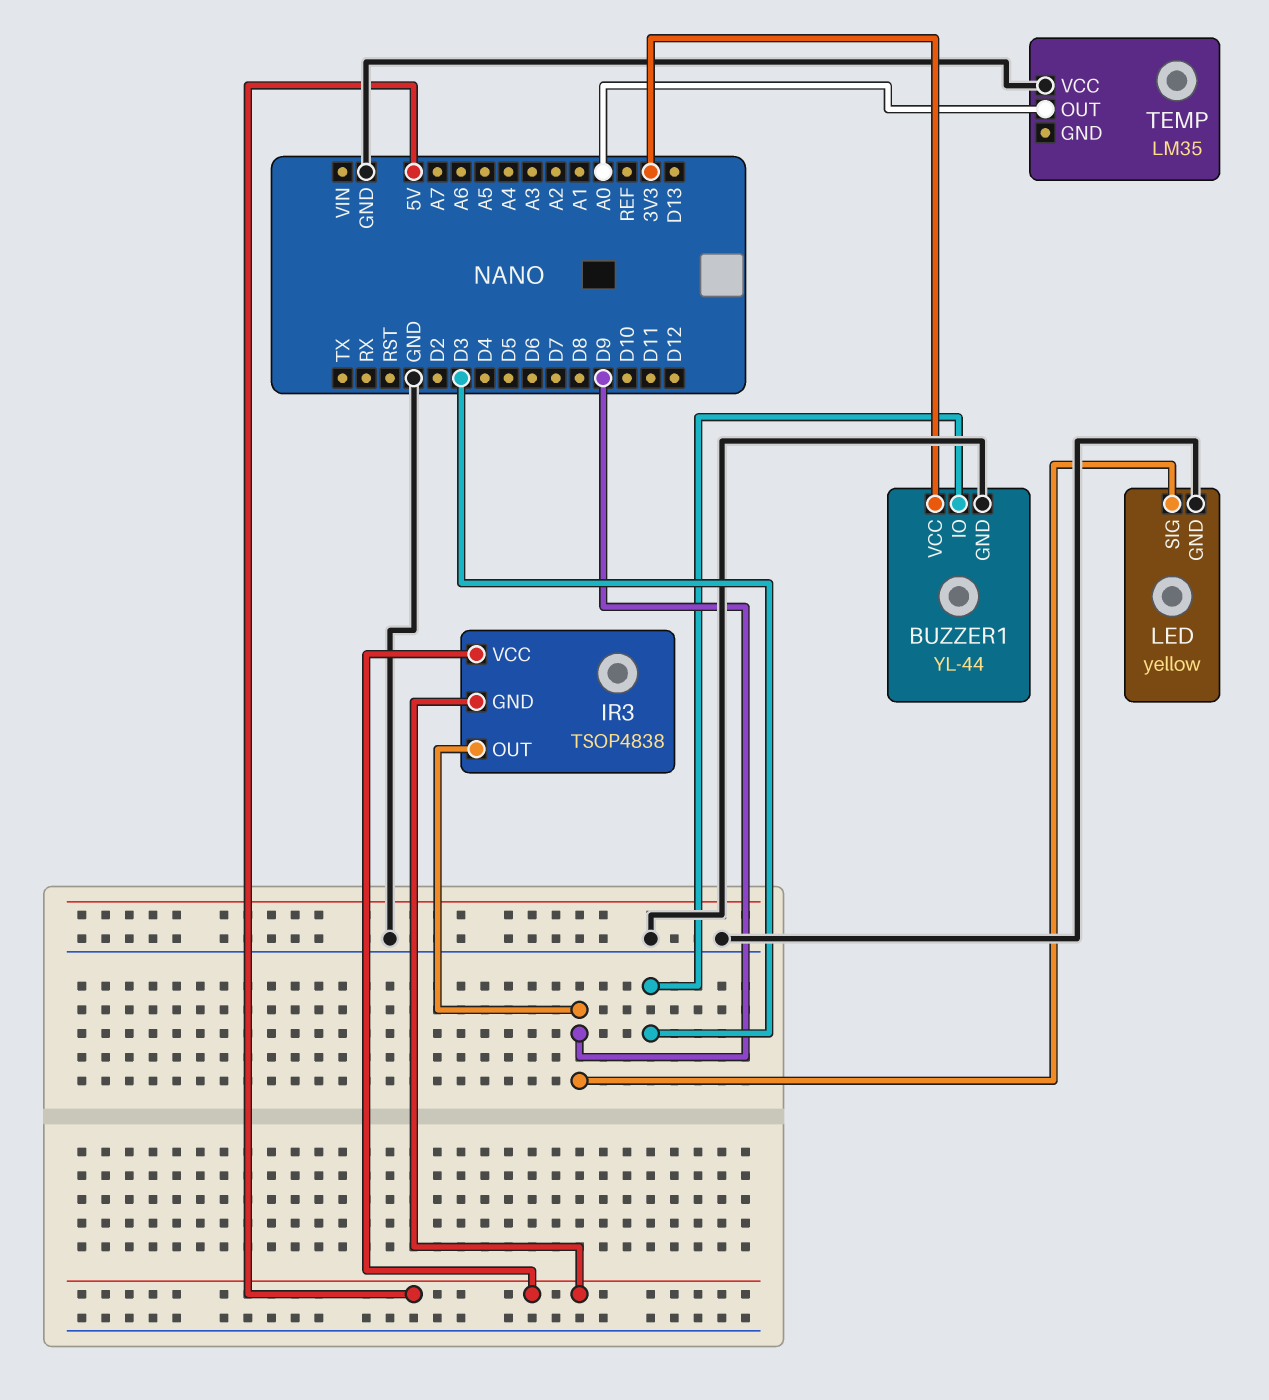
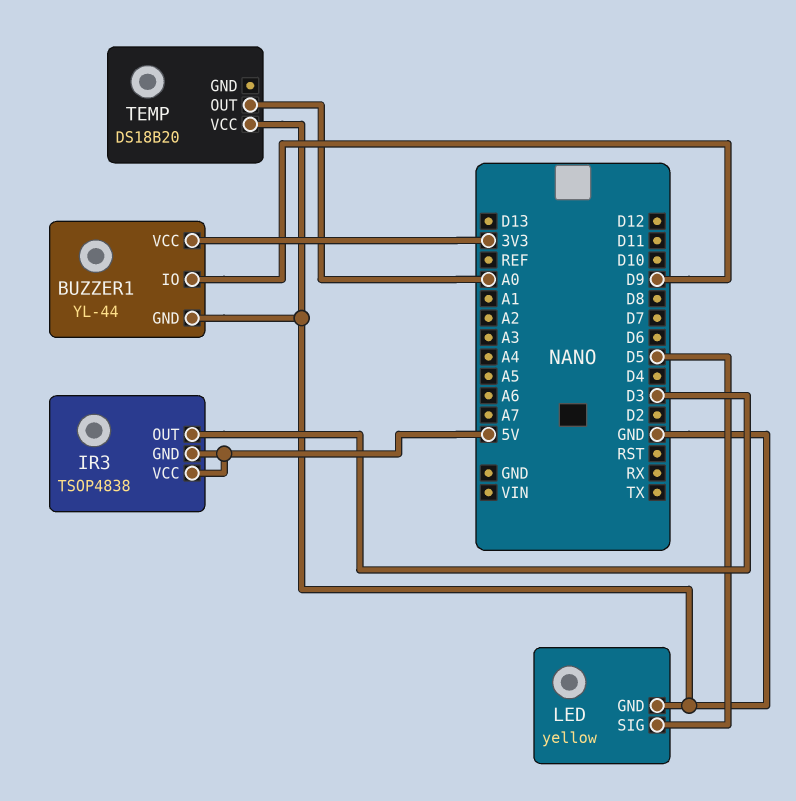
BUZZER1 pin IO: D3 -> D9
IR3 pin OUT: D9 -> D3
LED pin SIG: D9 -> D5
TEMP: LM35 -> DS18B20

